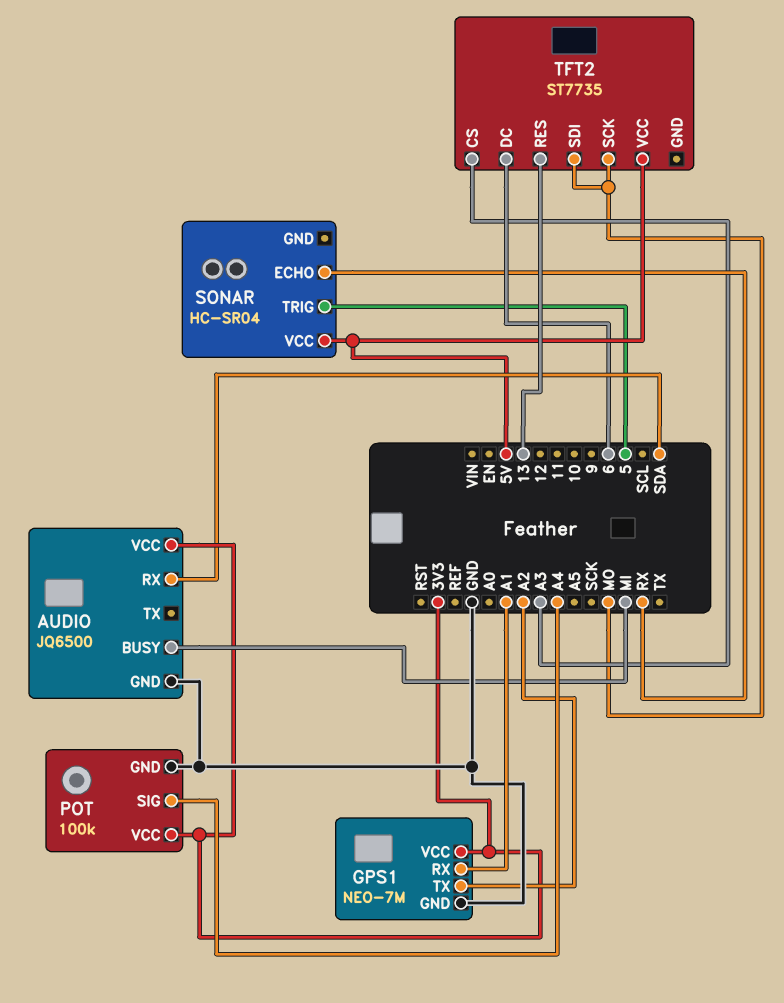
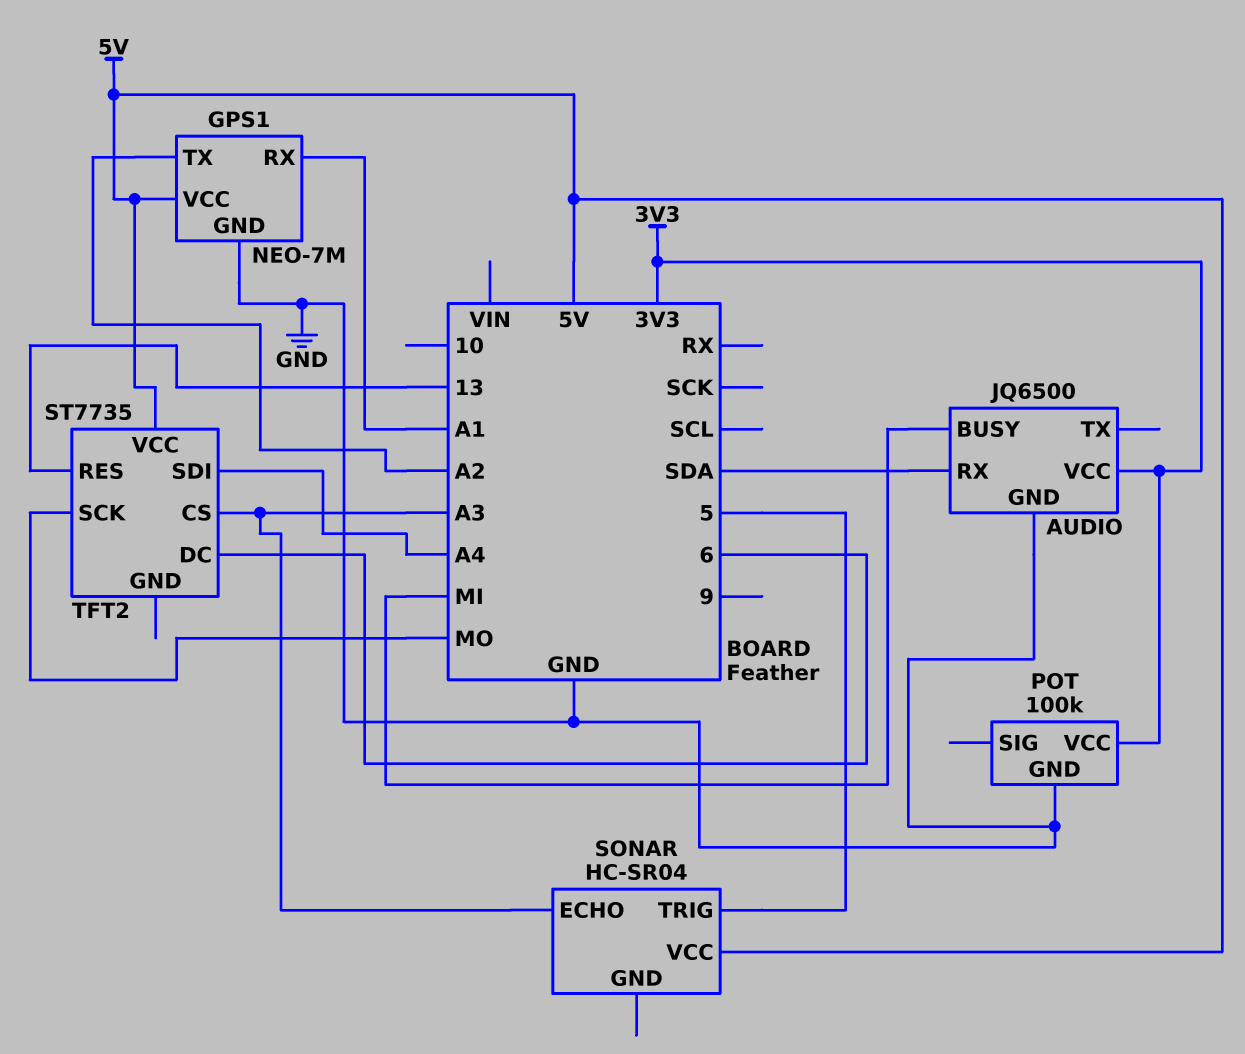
GPS1 pin VCC: 3V3 -> 5V
POT pin SIG: A4 -> none
SONAR pin ECHO: RX -> A3
TFT2 pin SDI: MO -> A4

